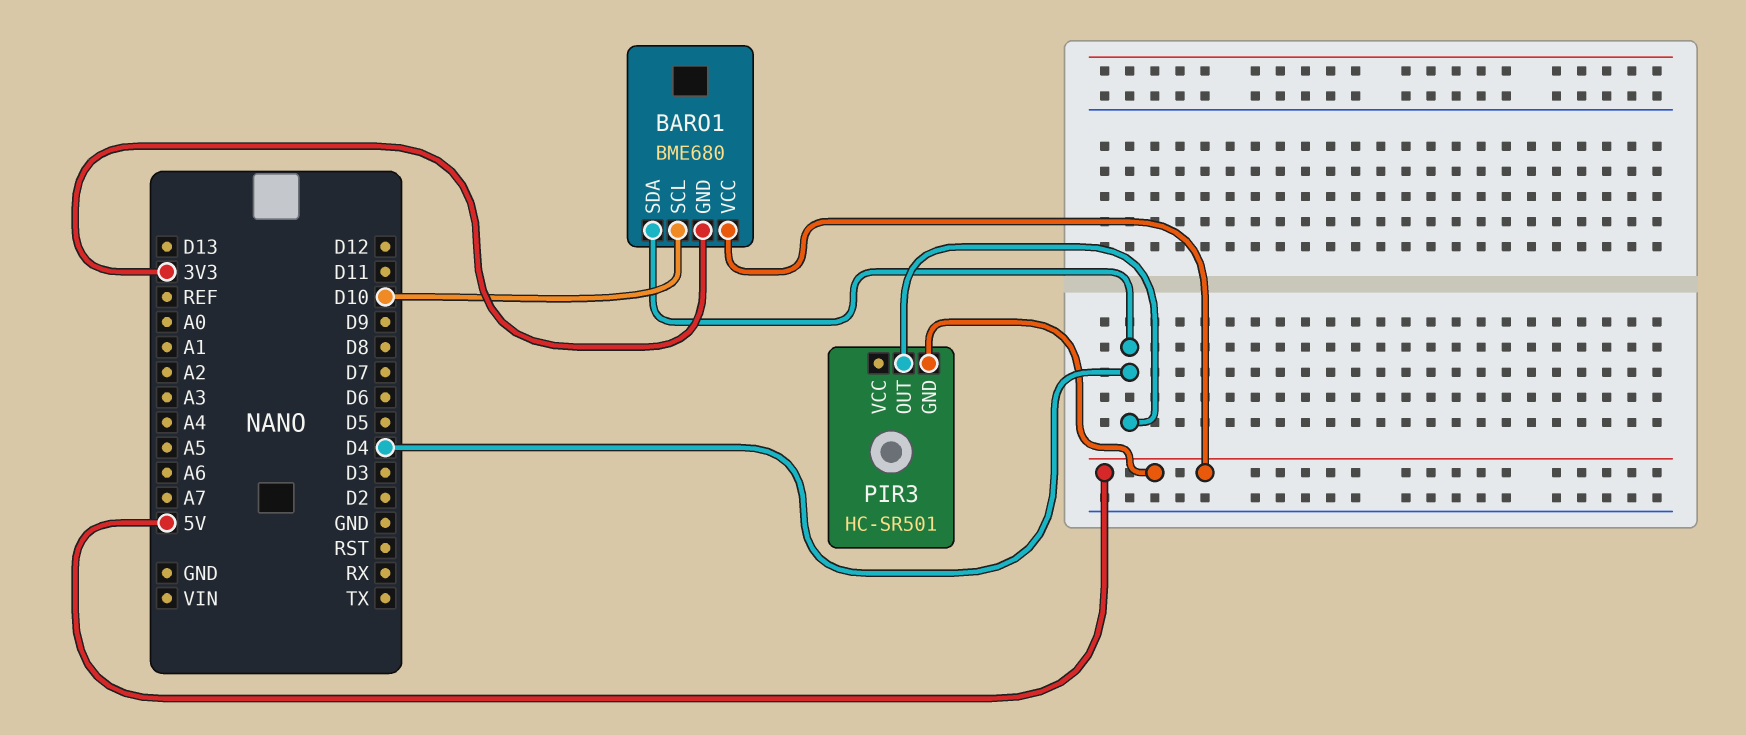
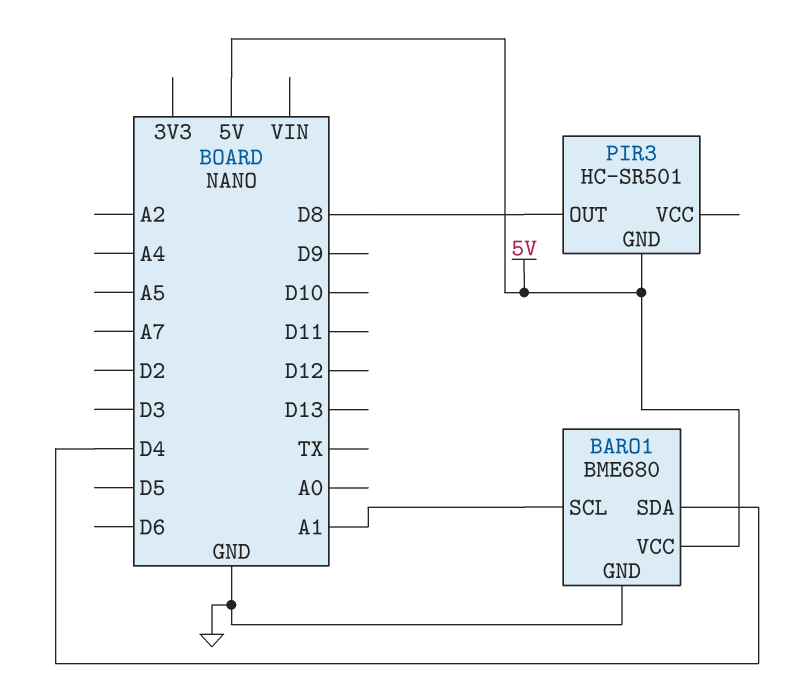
BARO1 pin GND: 3V3 -> GND
BARO1 pin SCL: D10 -> A1
PIR3 pin OUT: D4 -> D8

